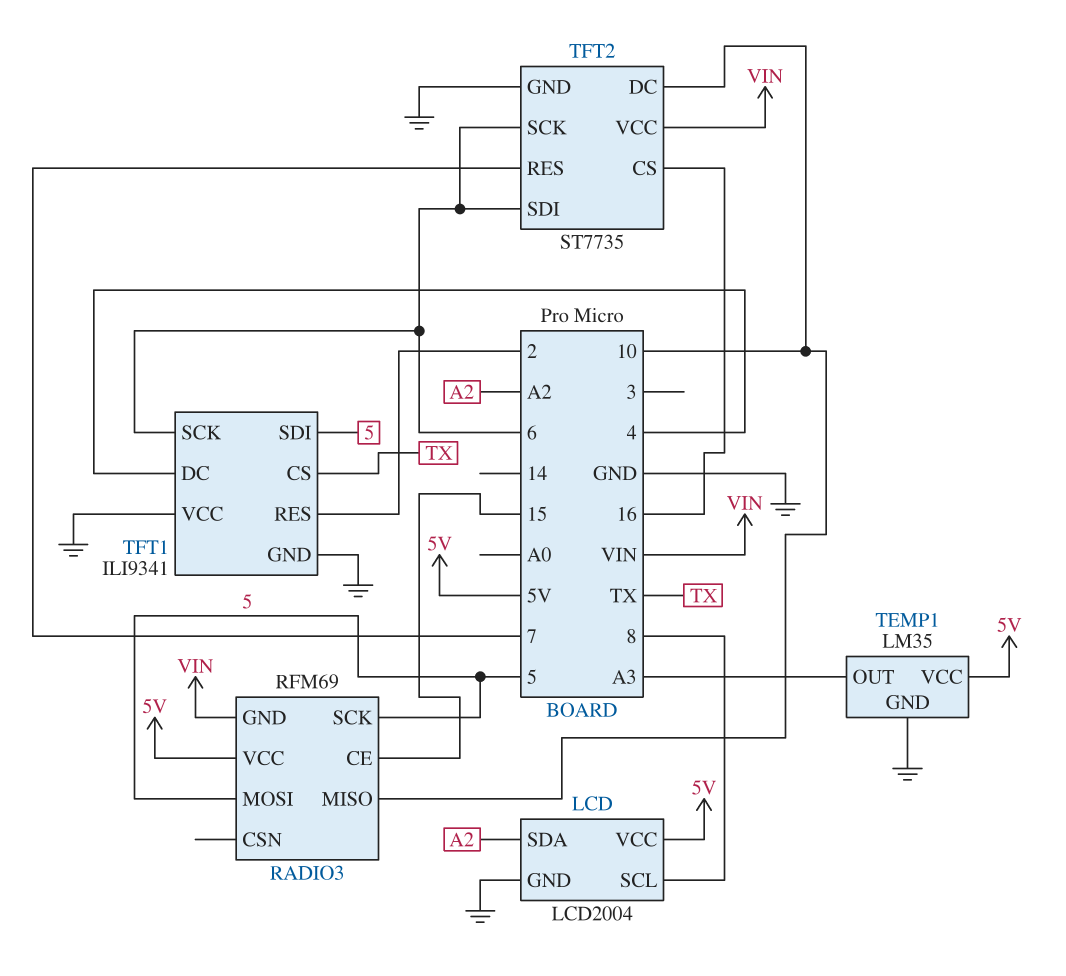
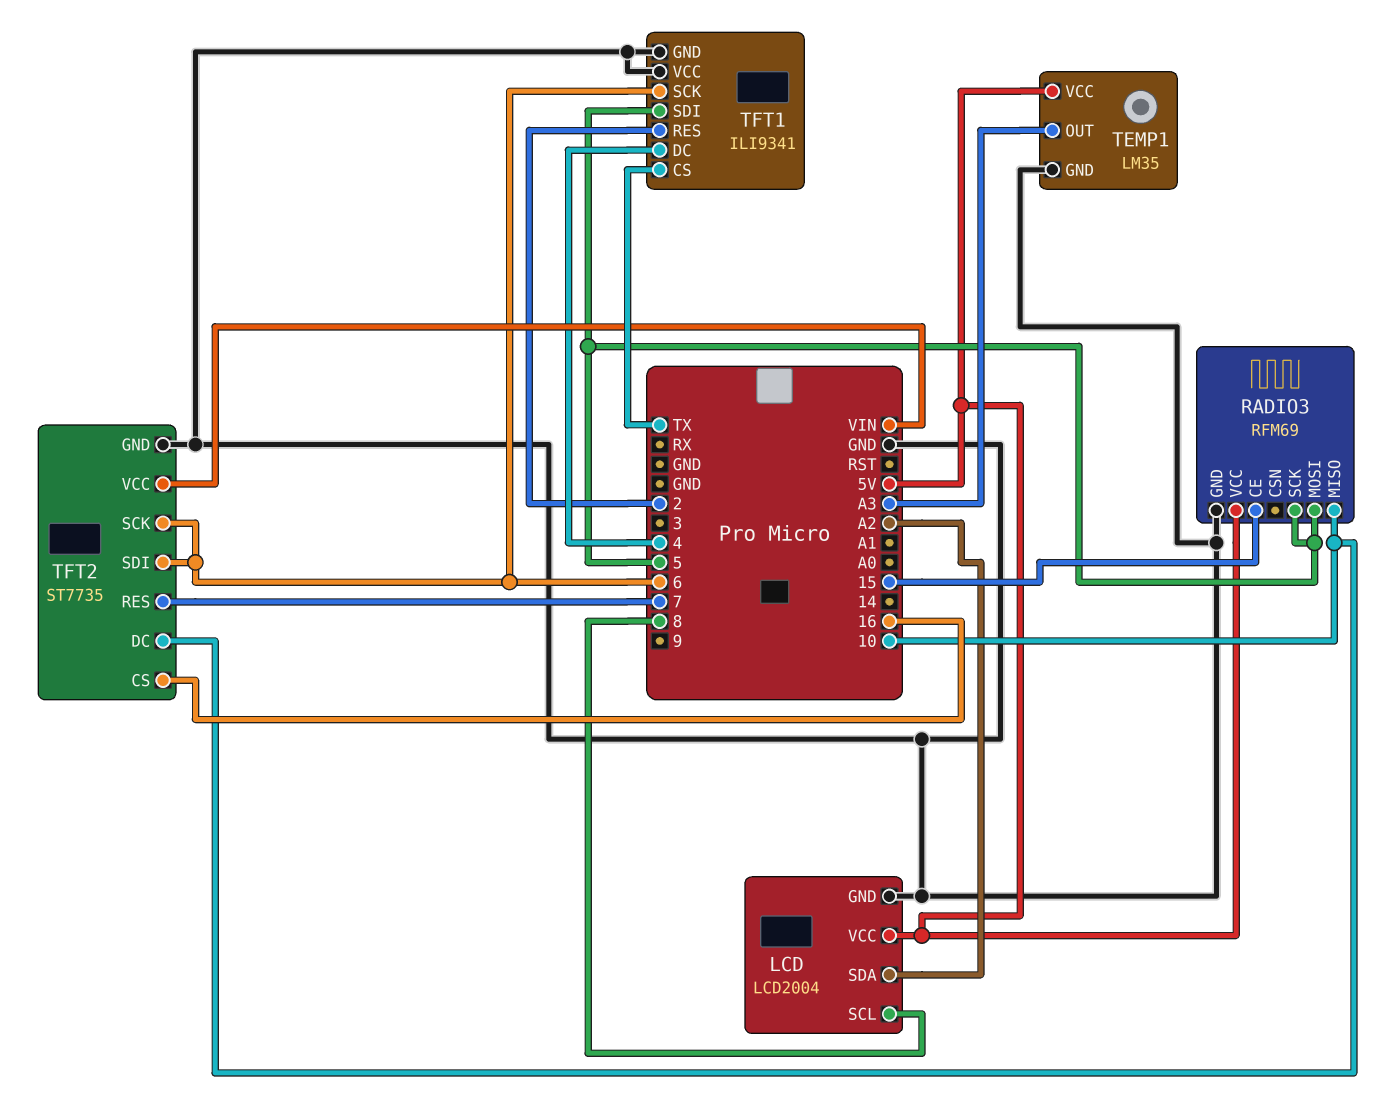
RADIO3 pin GND: VIN -> GND

